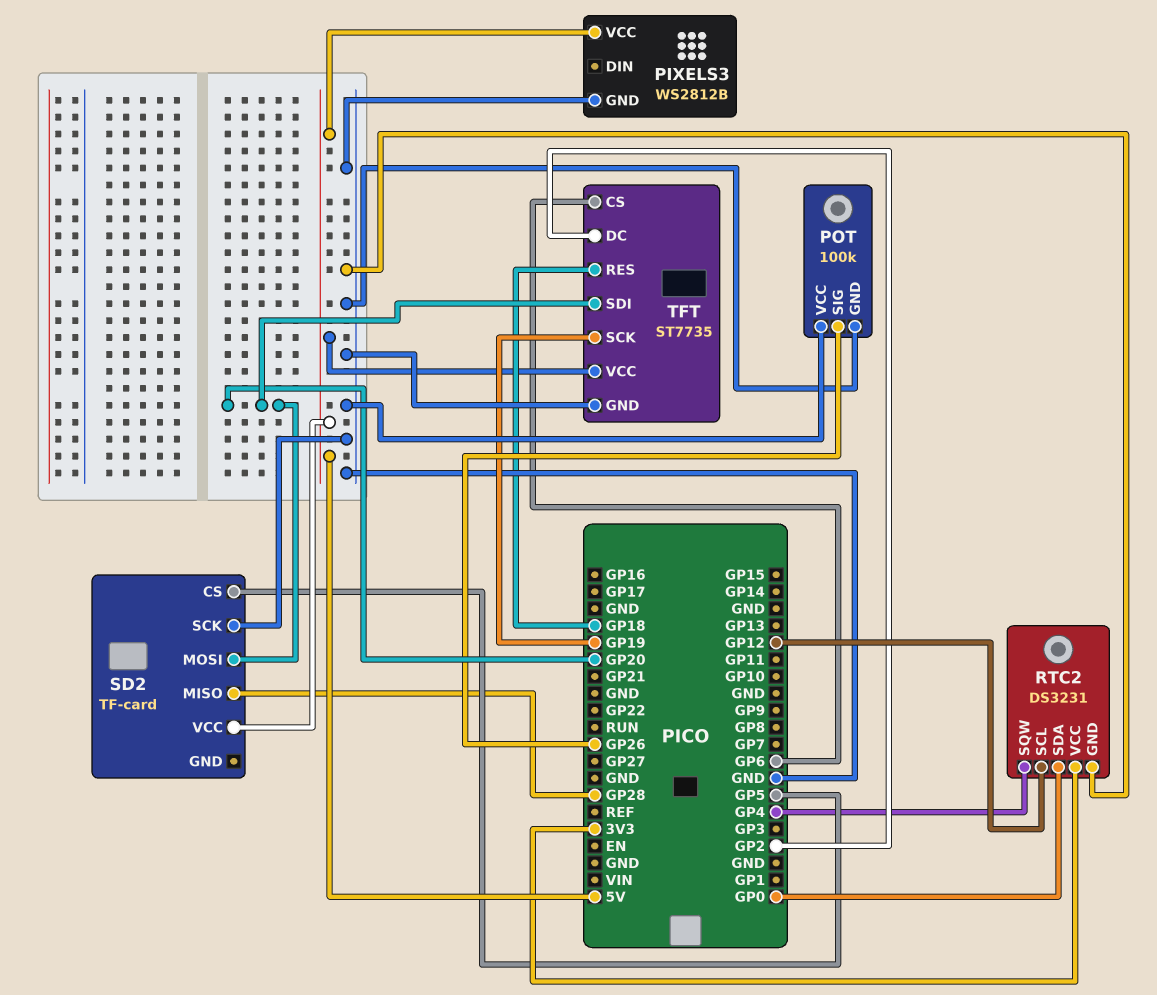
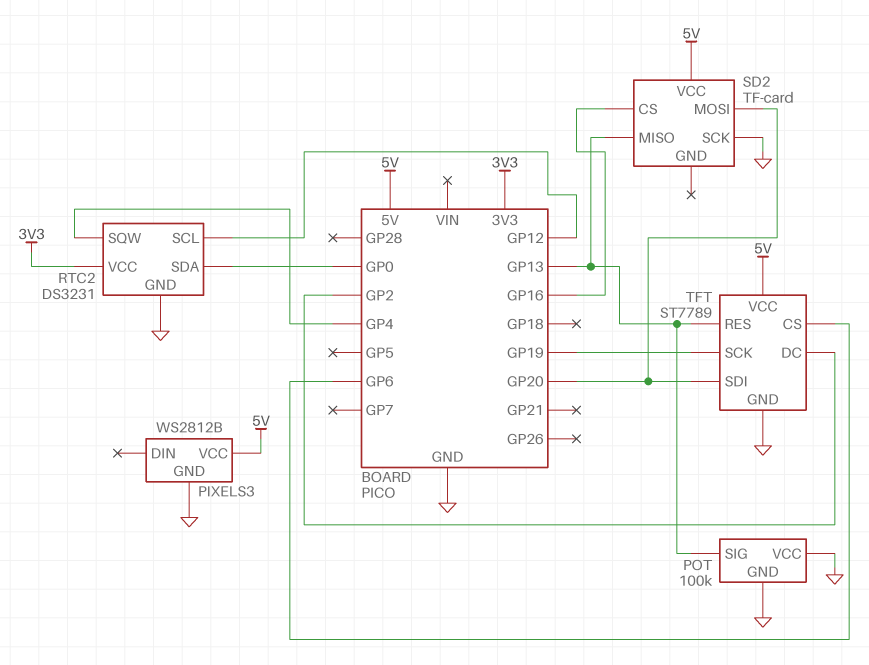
POT pin SIG: GP26 -> GP13
SD2 pin CS: GP5 -> GP16
SD2 pin MISO: GP28 -> GP13
TFT: ST7735 -> ST7789
TFT pin RES: GP18 -> GP13

